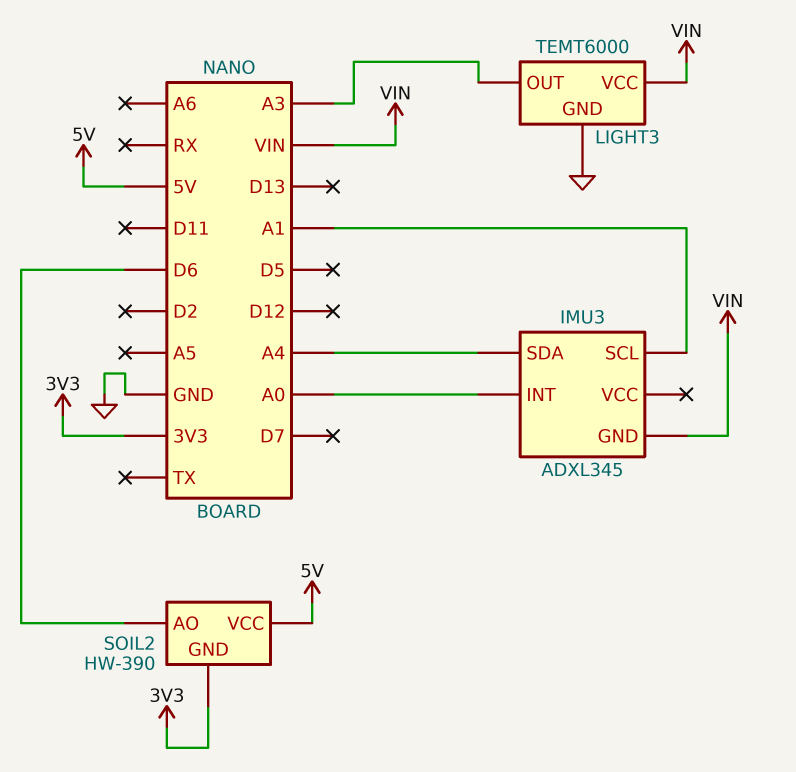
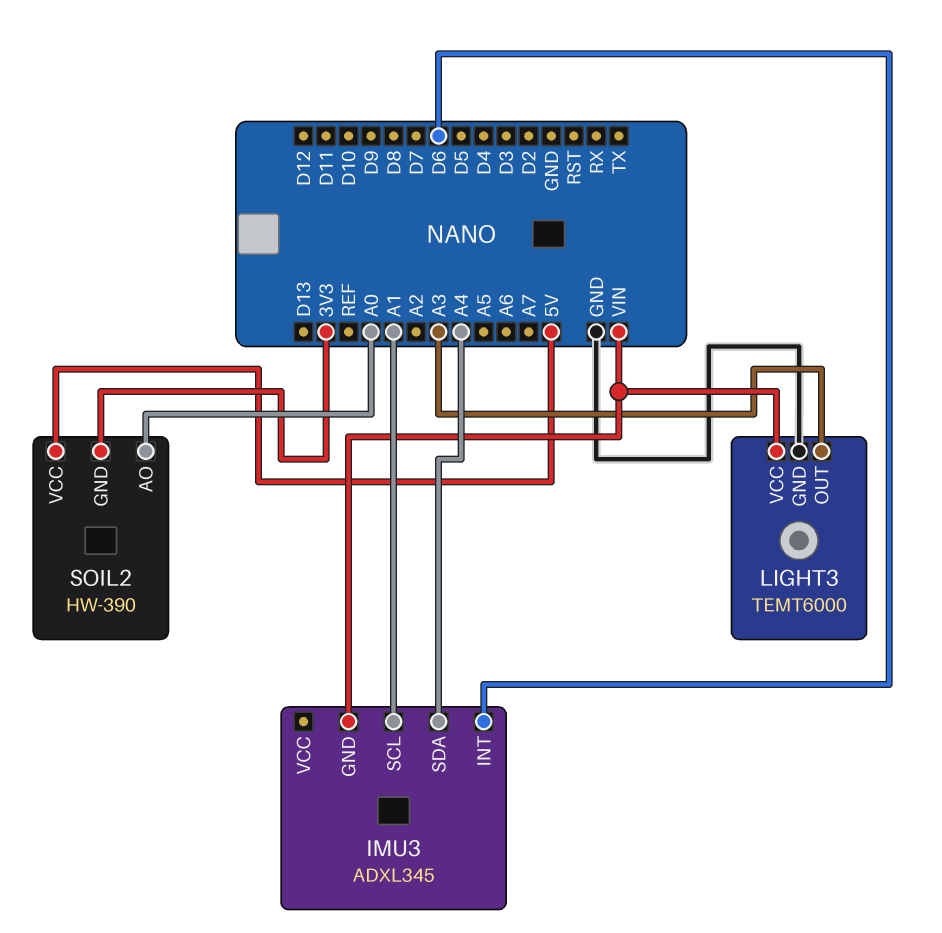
IMU3 pin INT: A0 -> D6
SOIL2 pin AO: D6 -> A0

